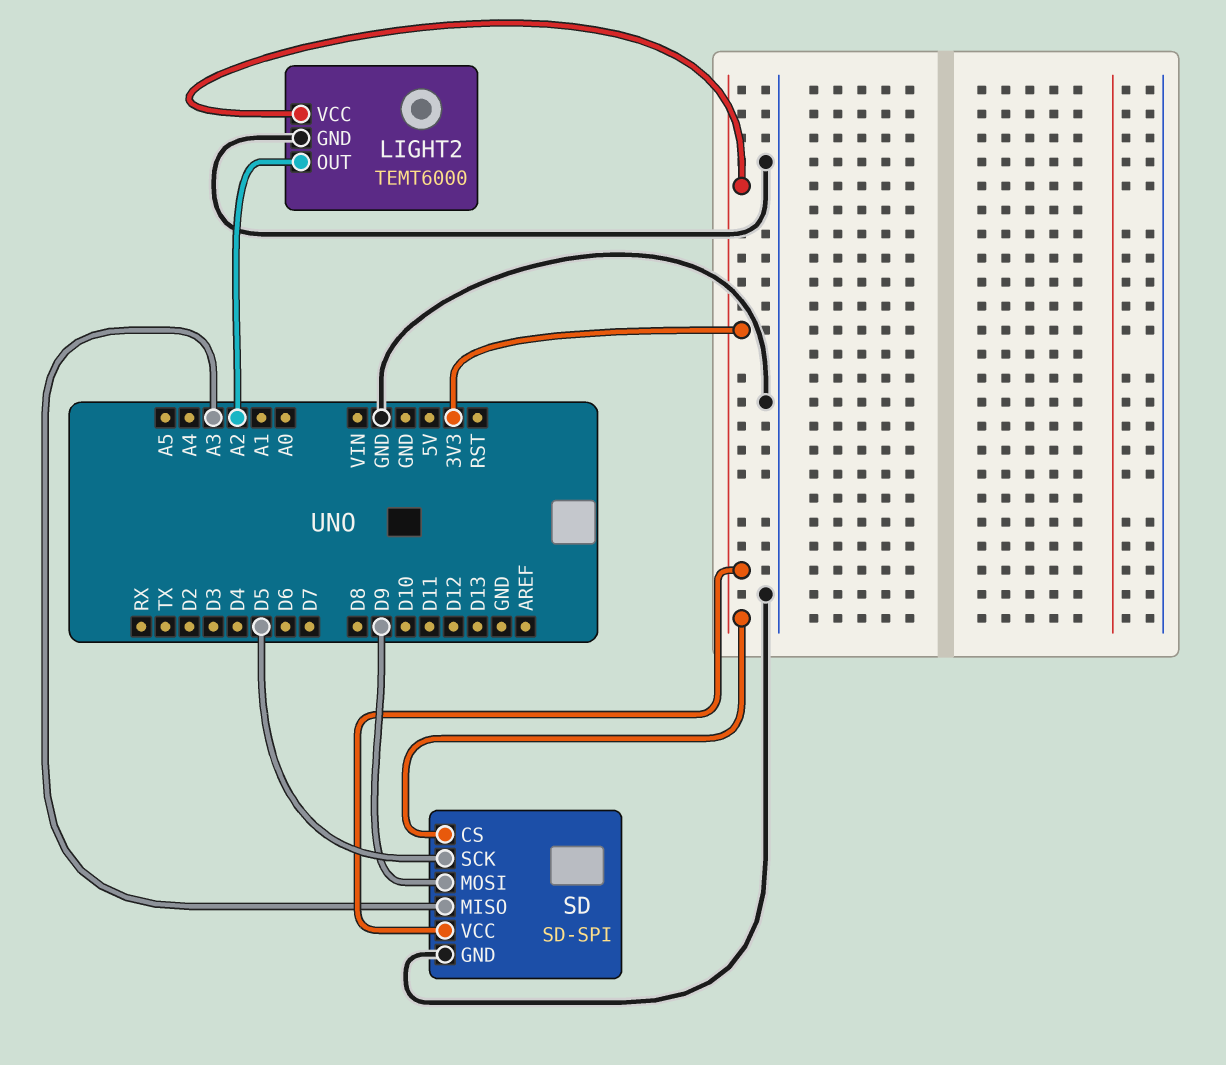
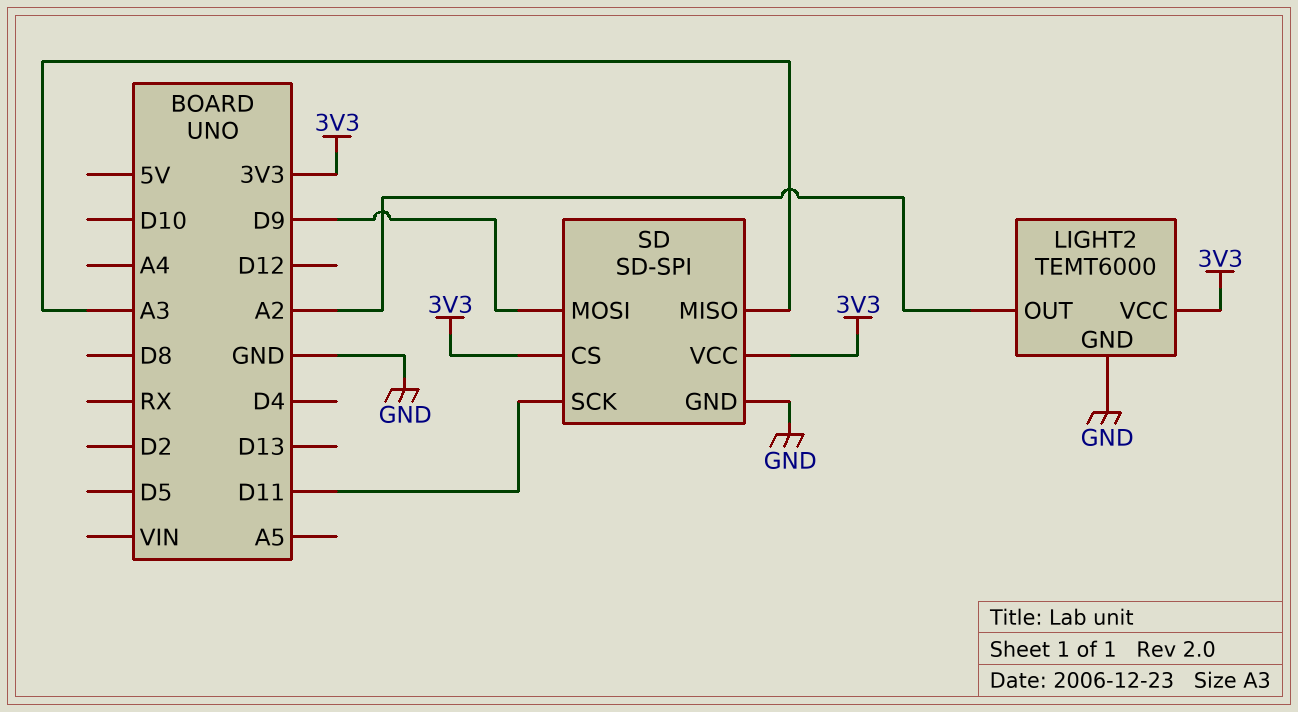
SD pin SCK: D5 -> D11

